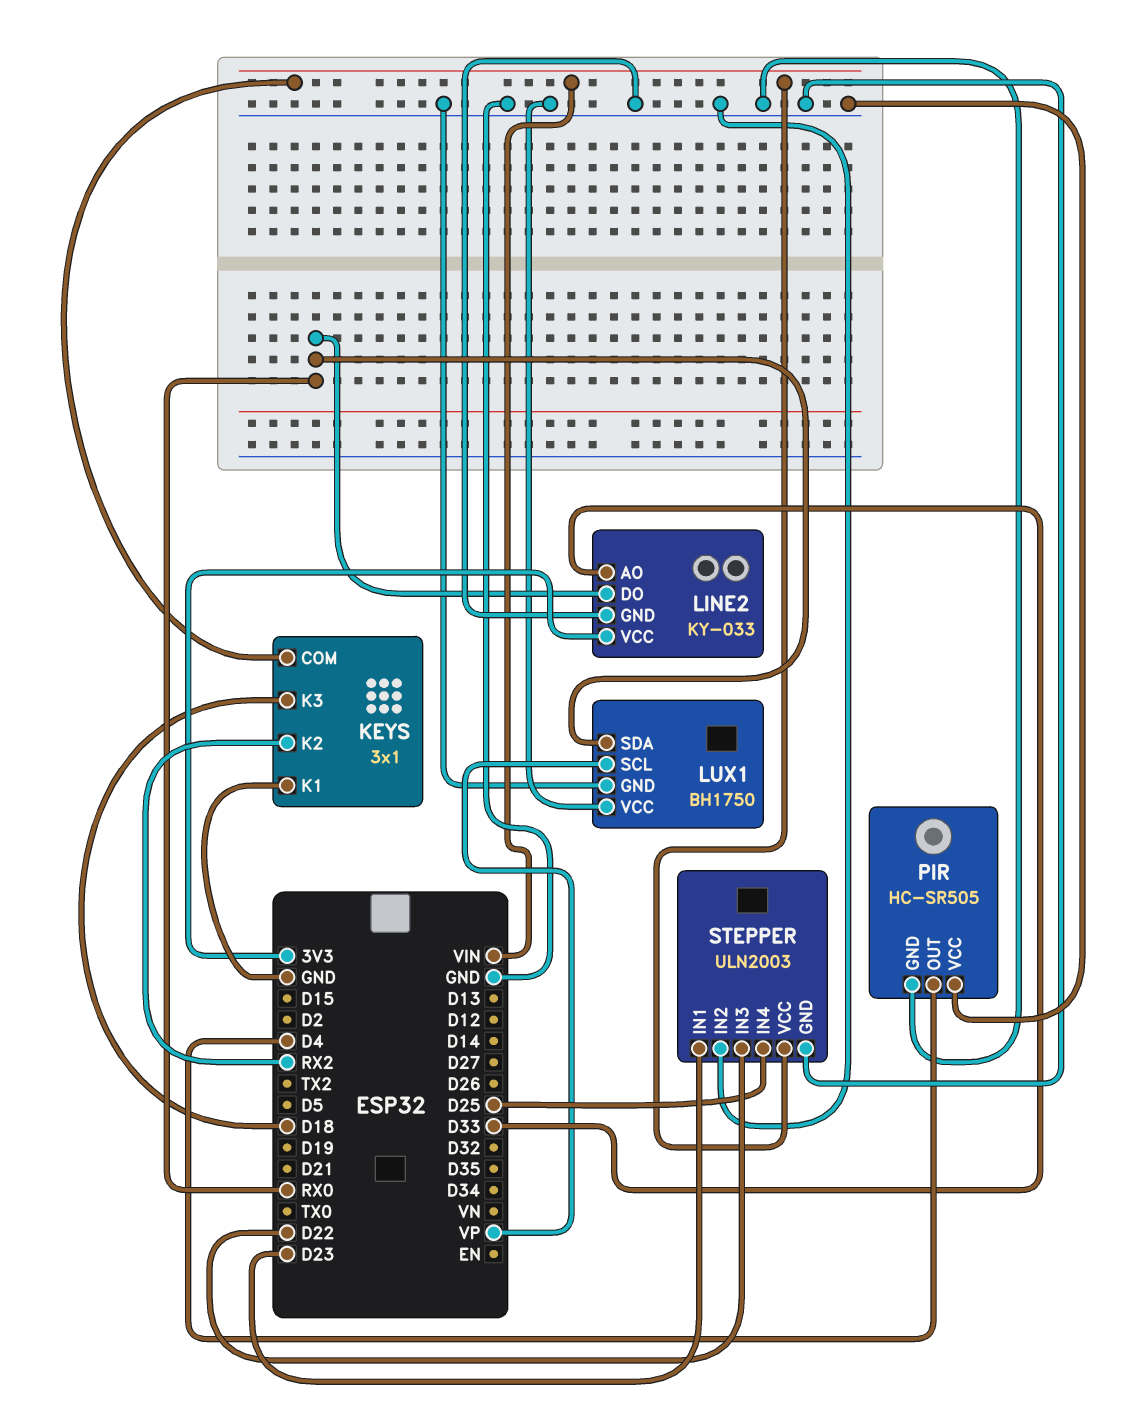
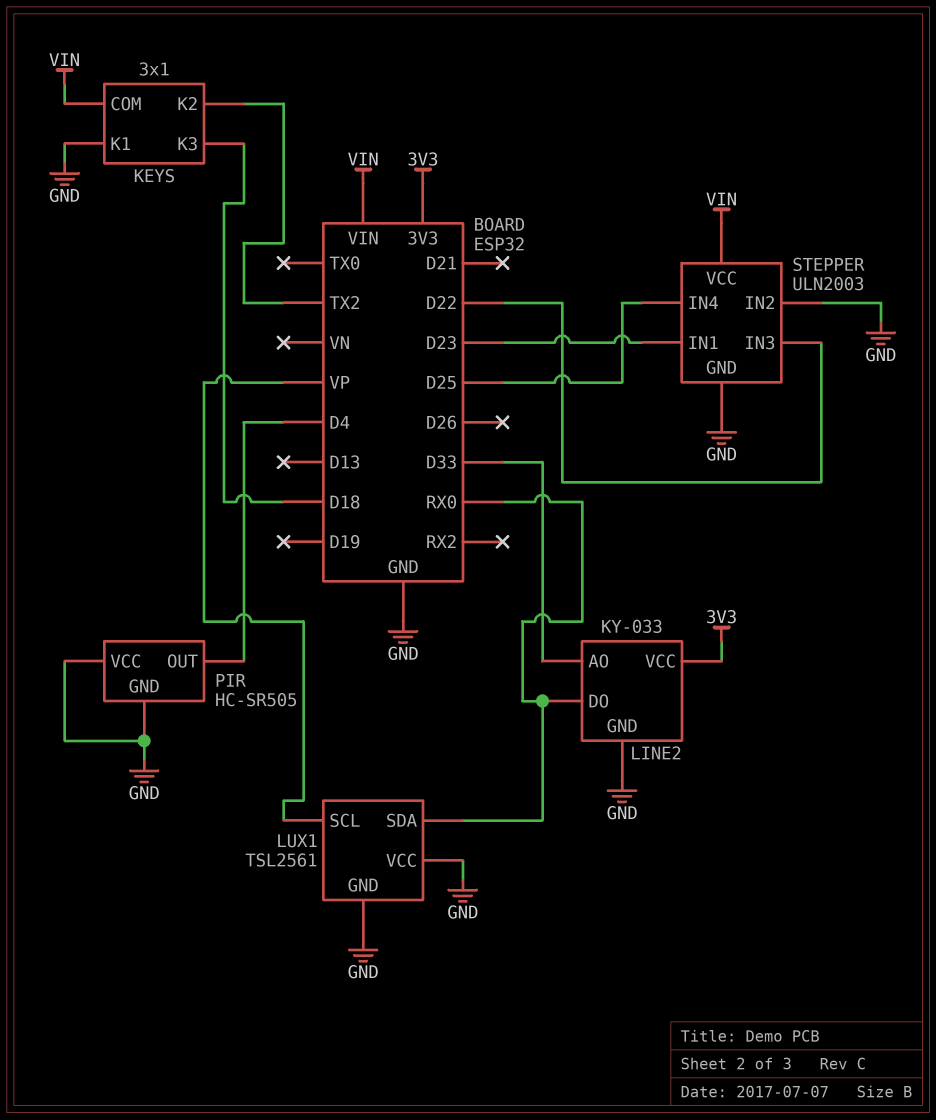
KEYS pin K2: RX2 -> TX2
LUX1: BH1750 -> TSL2561

